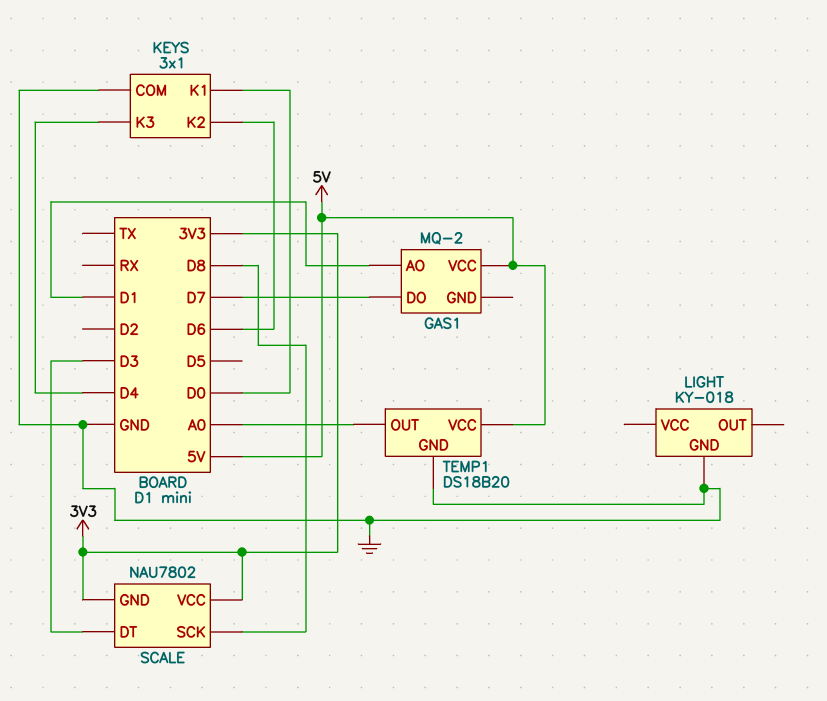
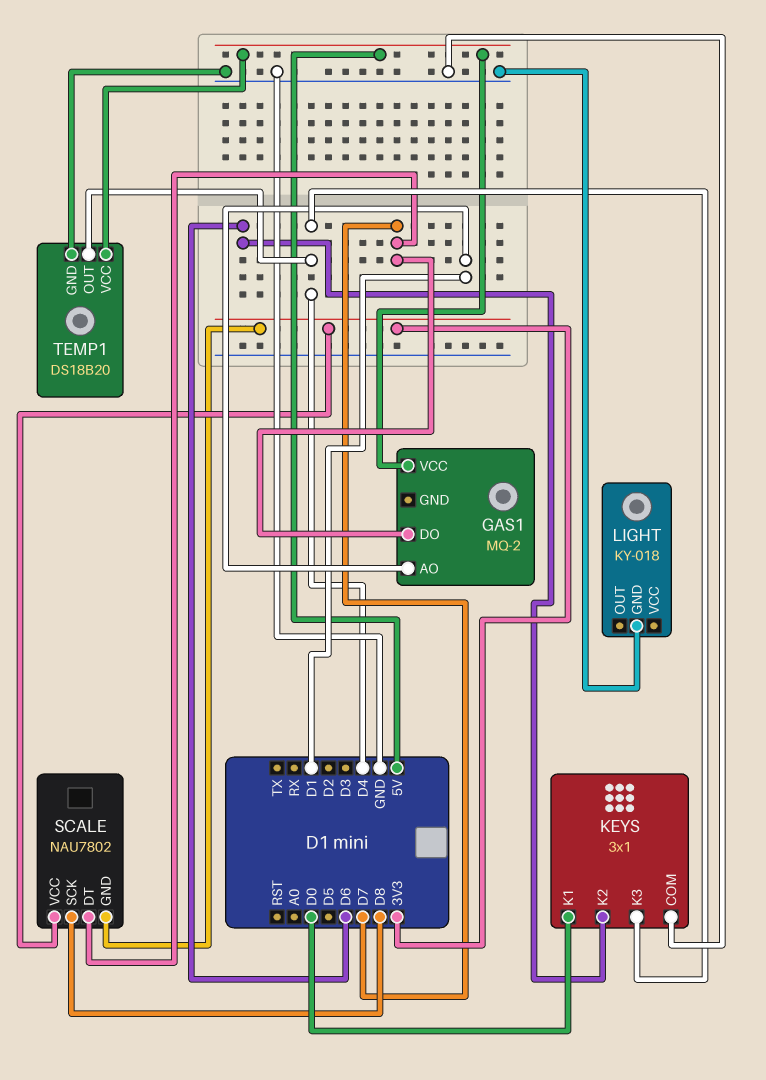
SCALE pin DT: D3 -> D7
TEMP1 pin OUT: A0 -> D4

